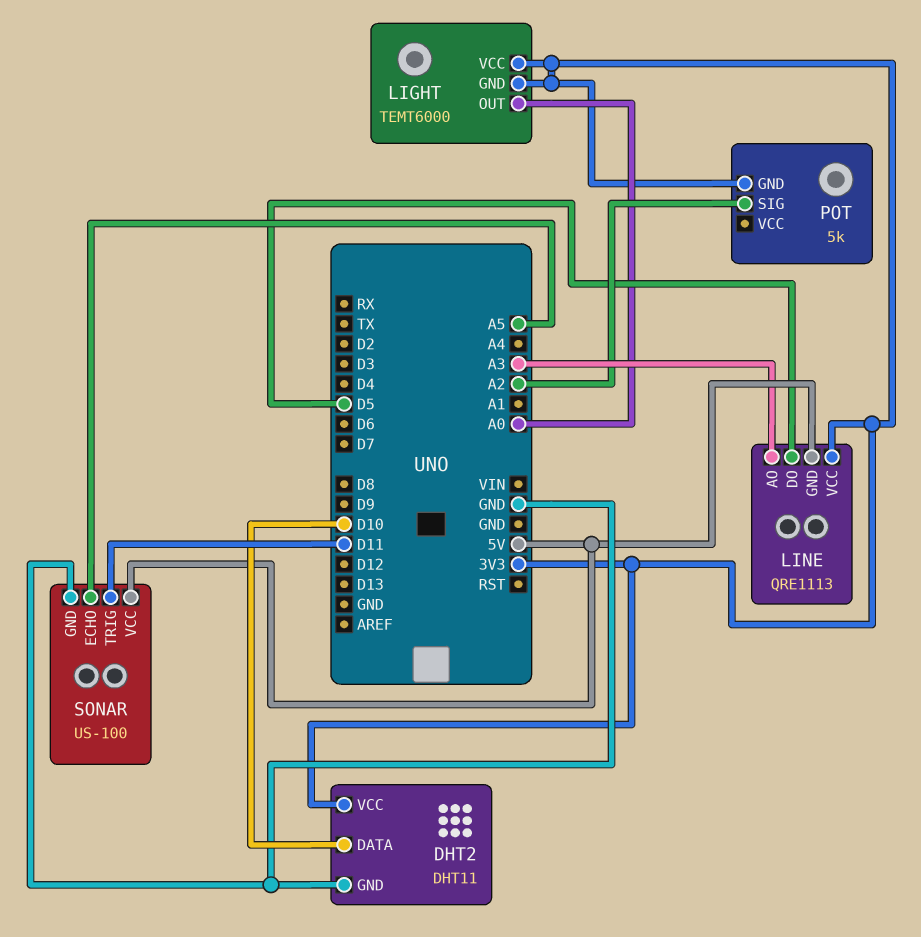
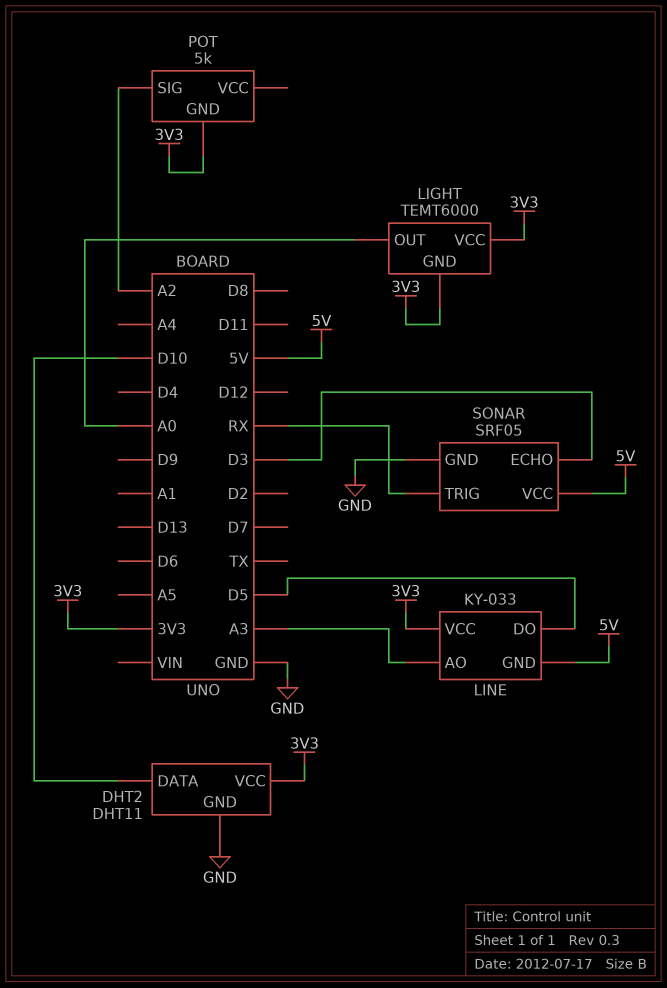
LINE: QRE1113 -> KY-033
SONAR: US-100 -> SRF05
SONAR pin ECHO: A5 -> D3
SONAR pin TRIG: D11 -> RX

